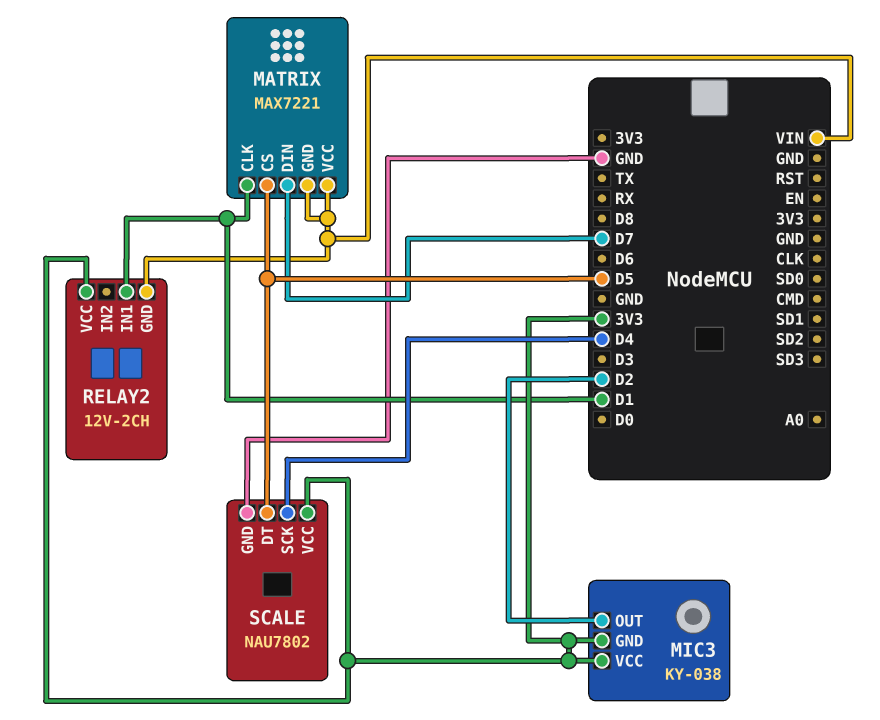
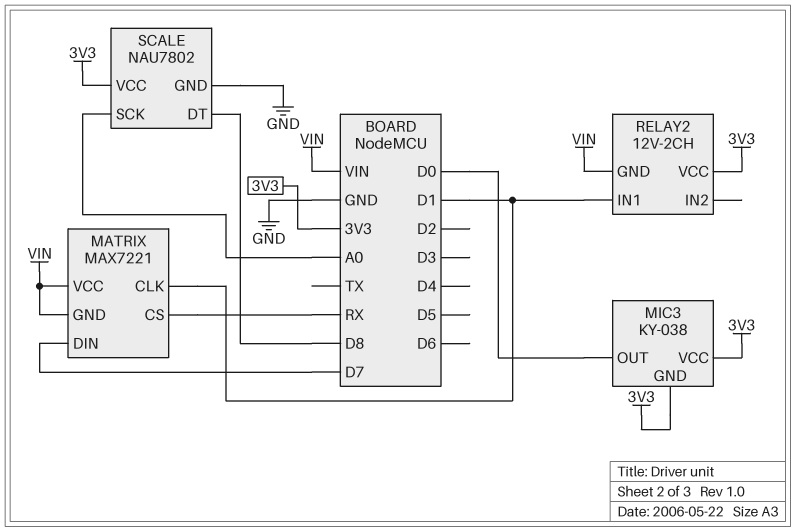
MATRIX pin CS: D5 -> RX
MIC3 pin OUT: D2 -> D0
SCALE pin DT: D5 -> D8
SCALE pin SCK: D4 -> A0

